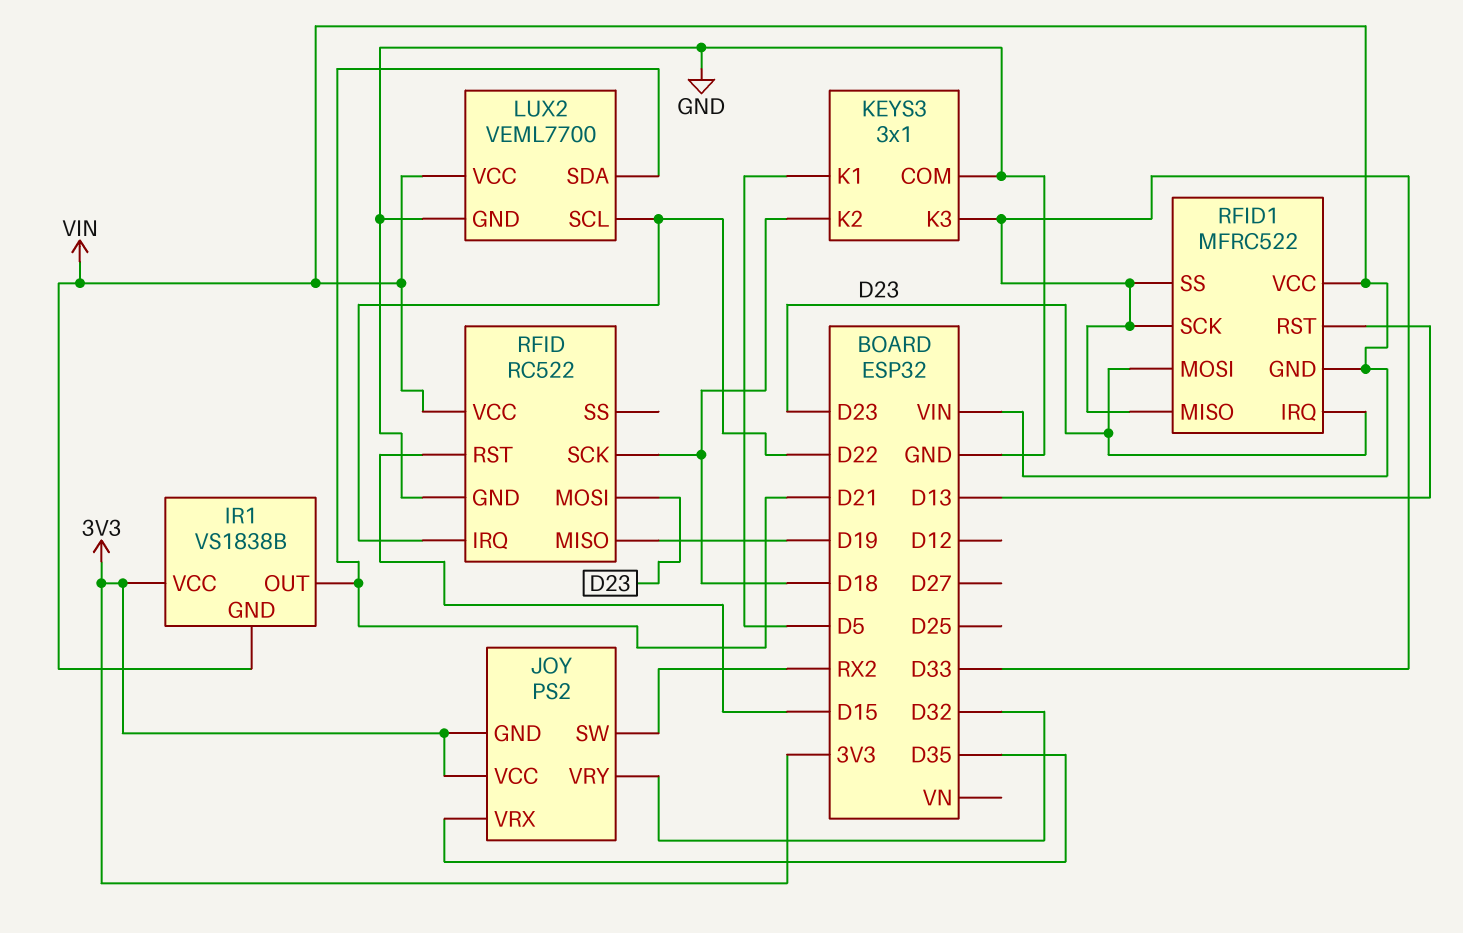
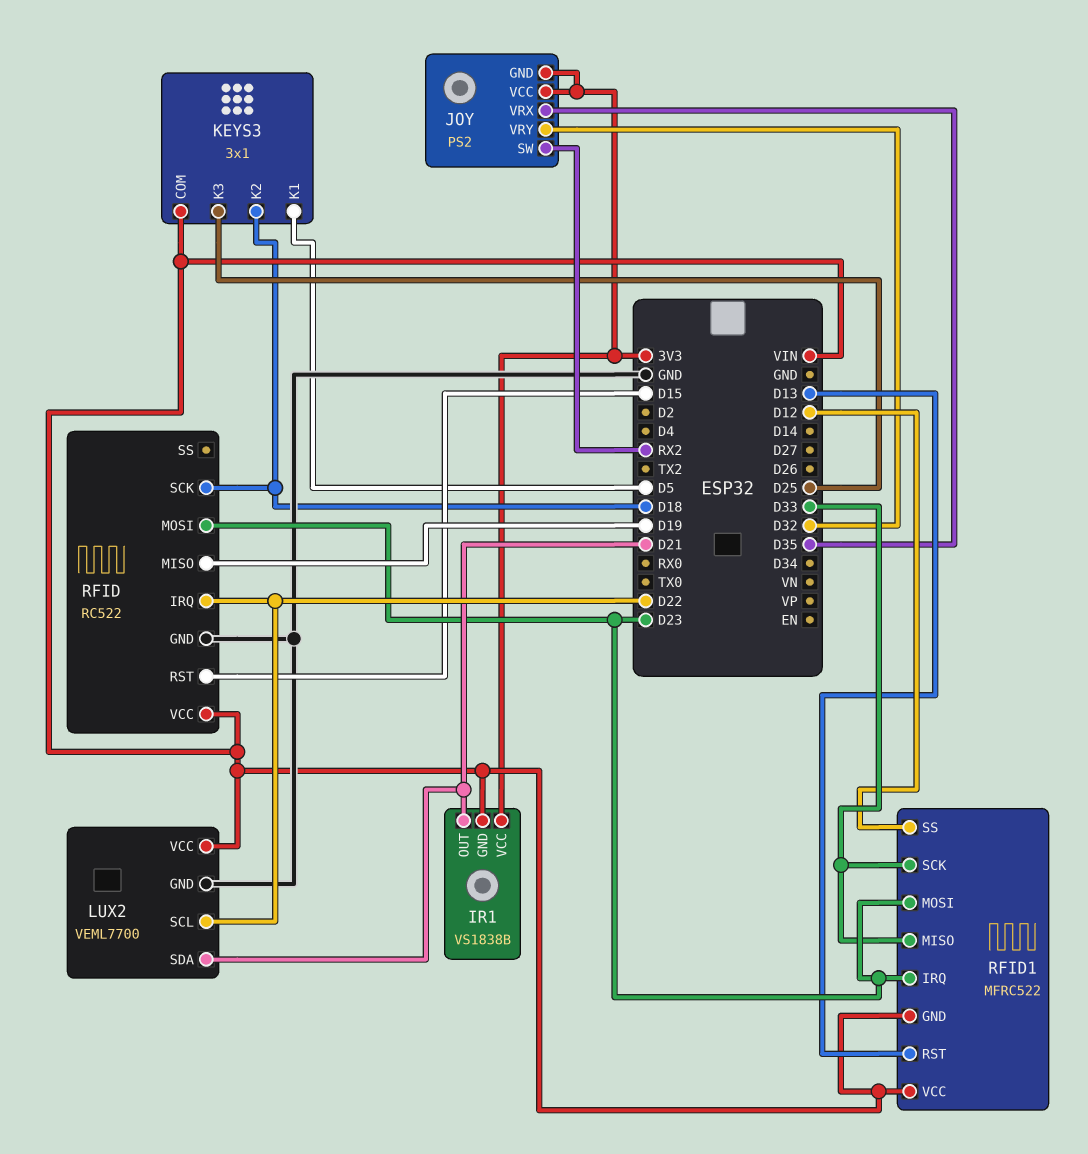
KEYS3 pin COM: GND -> VIN
KEYS3 pin K3: D33 -> D25
RFID1 pin SS: D33 -> D12

